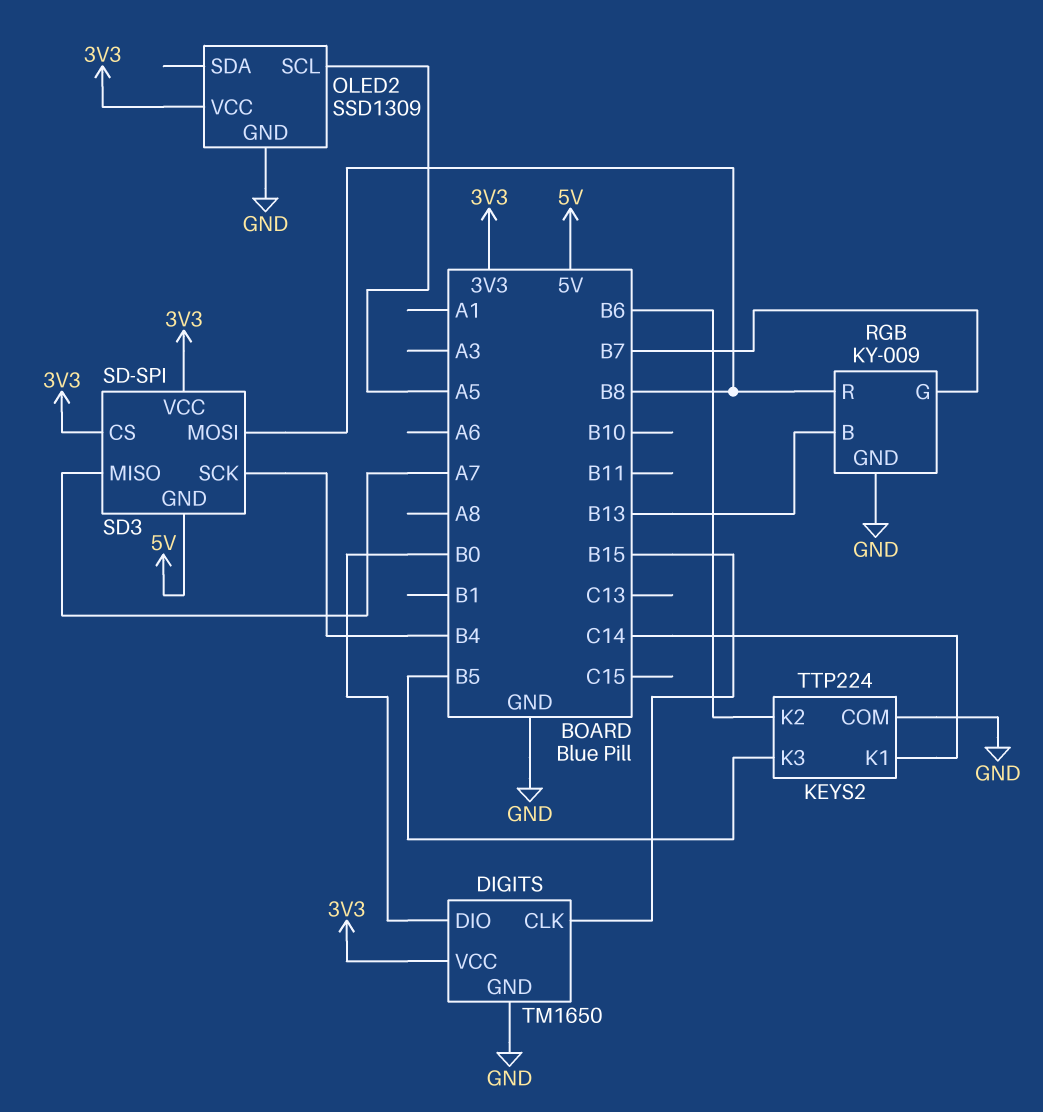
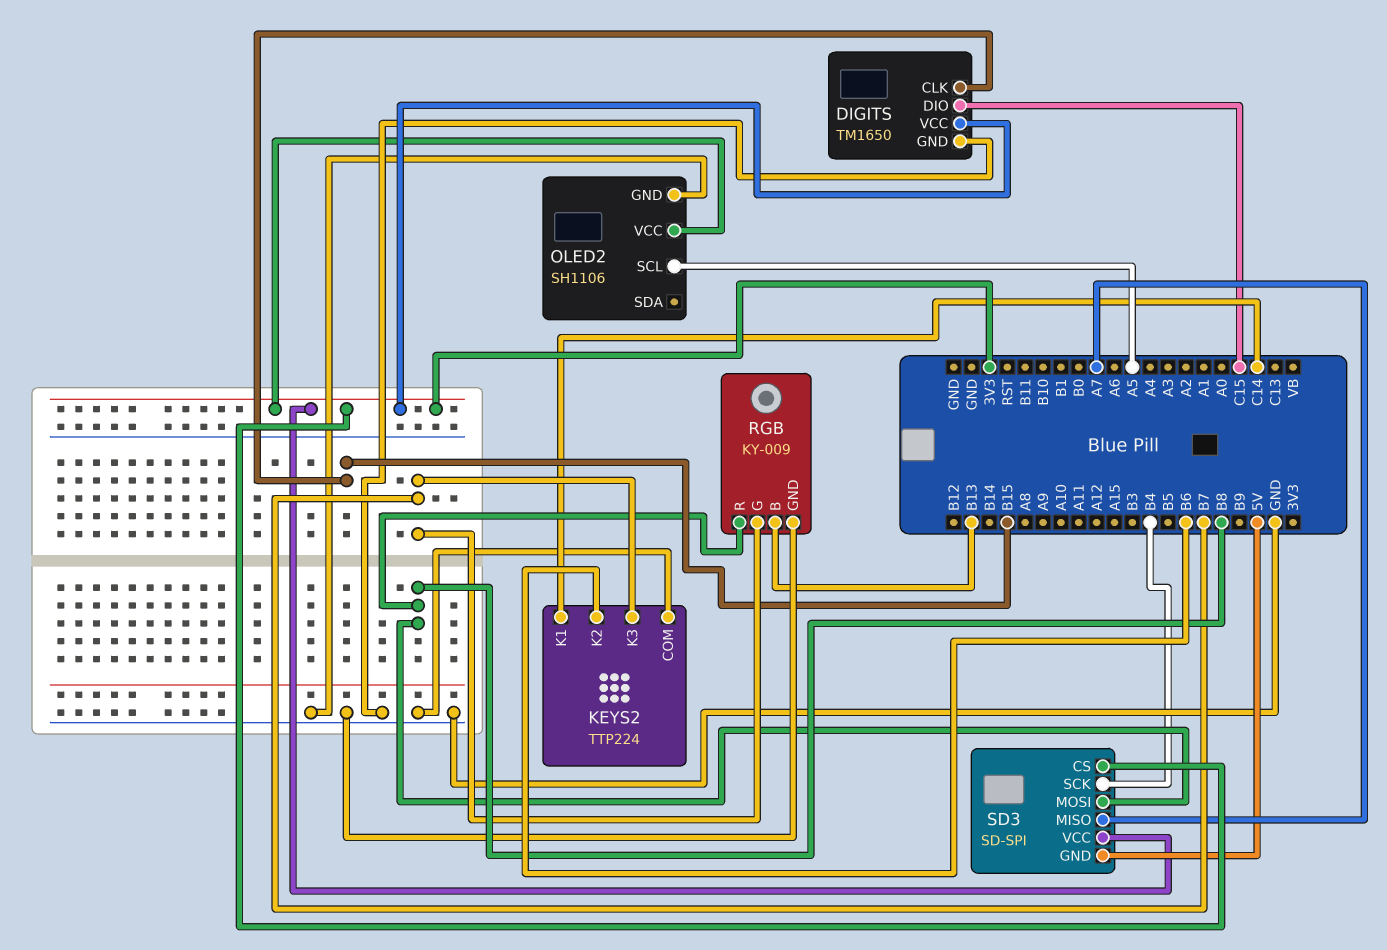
DIGITS pin DIO: B0 -> C15
KEYS2 pin K3: B5 -> B7
OLED2: SSD1309 -> SH1106

